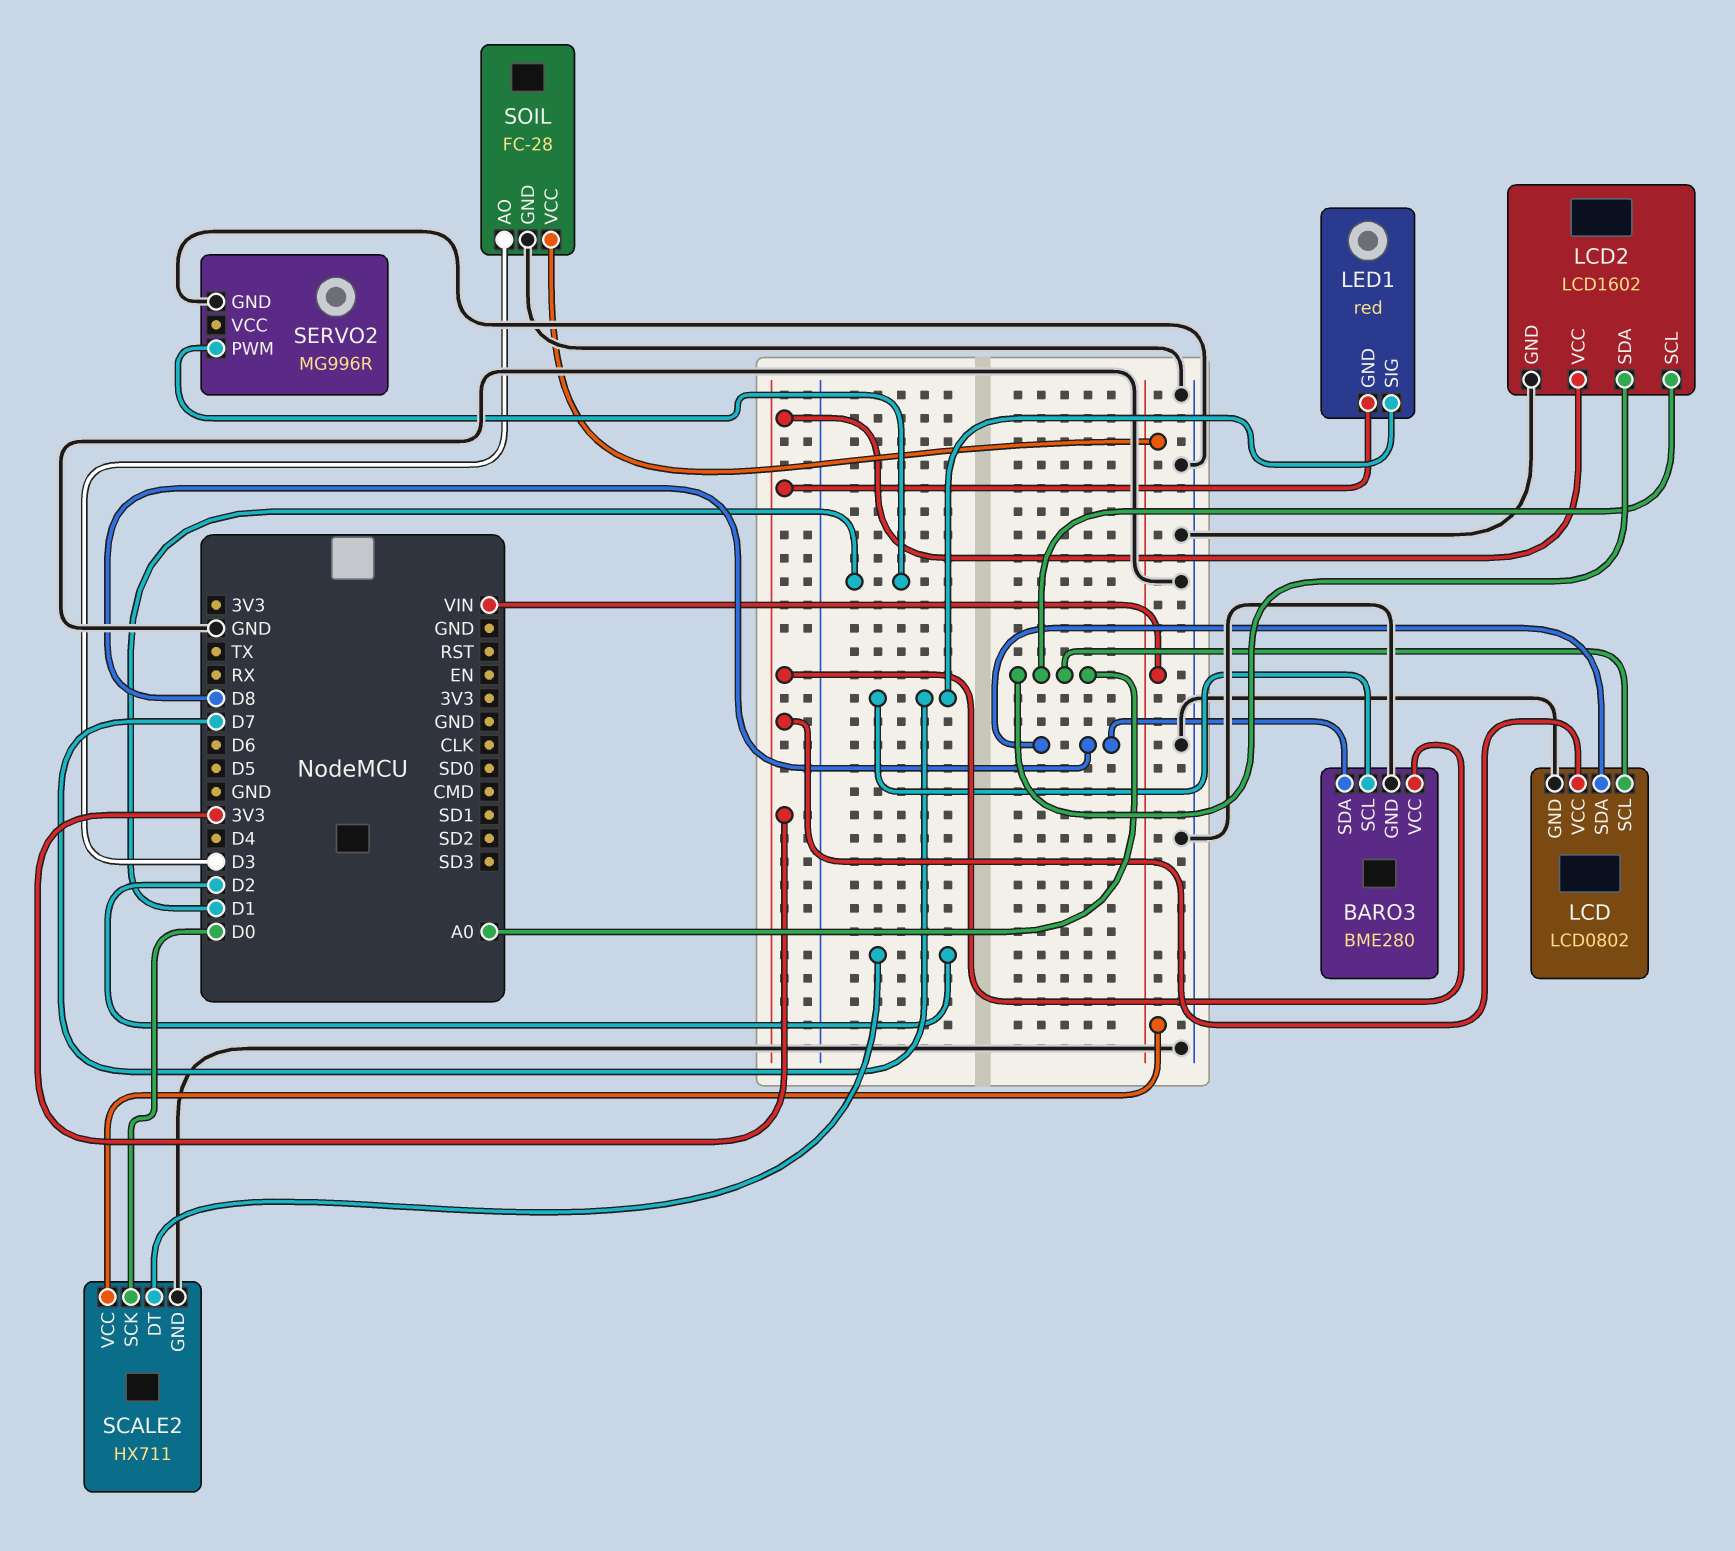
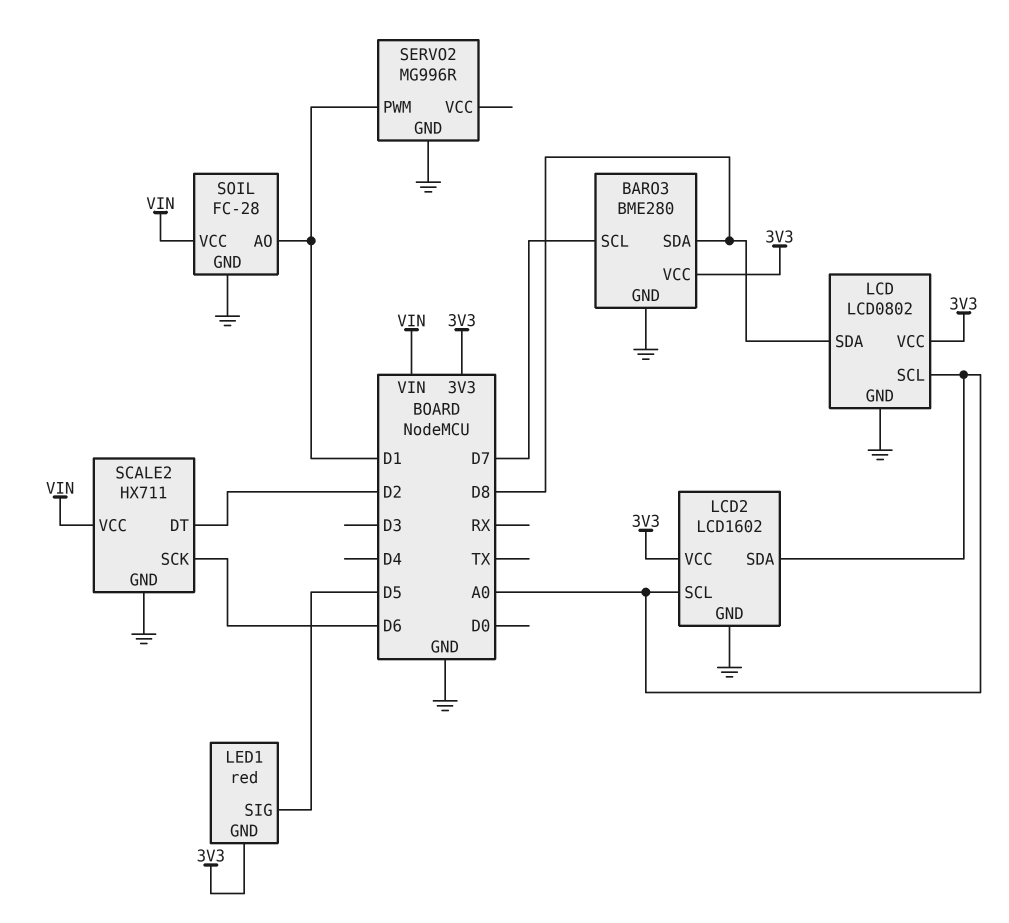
LED1 pin SIG: D7 -> D5
SCALE2 pin SCK: D0 -> D6
SOIL pin AO: D3 -> D1

